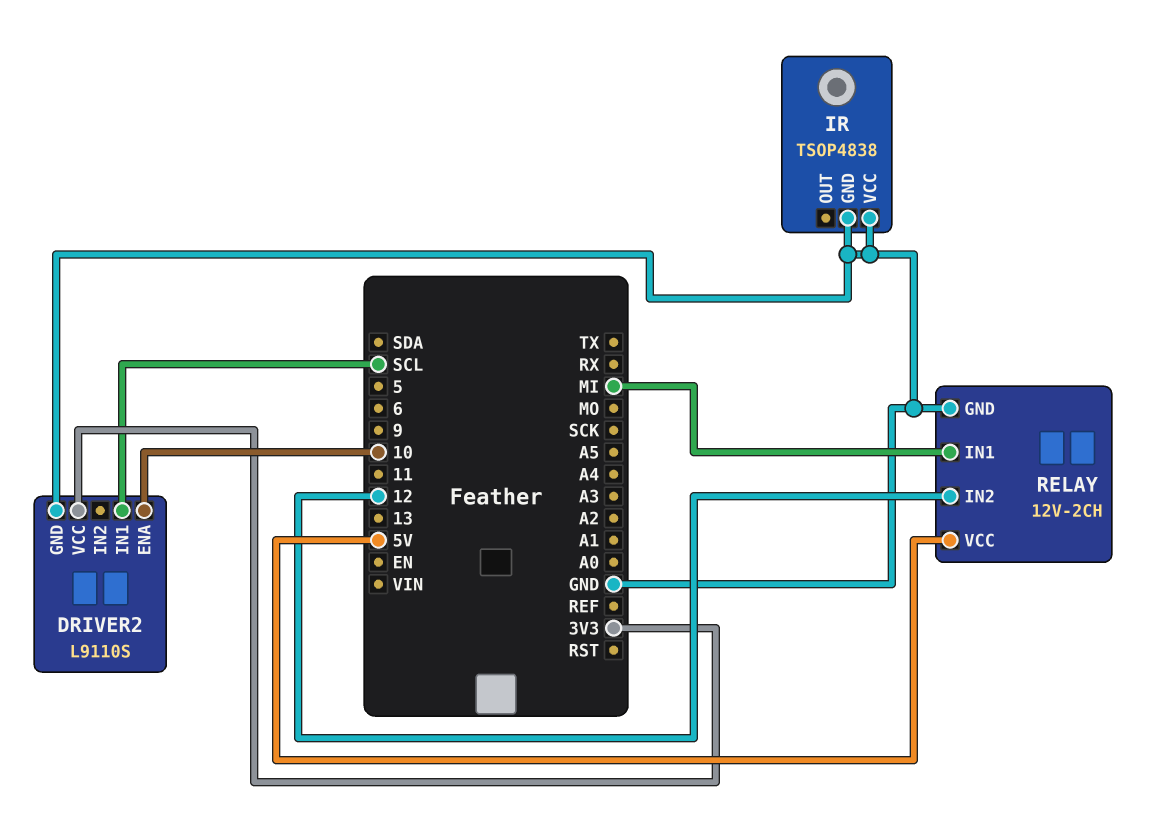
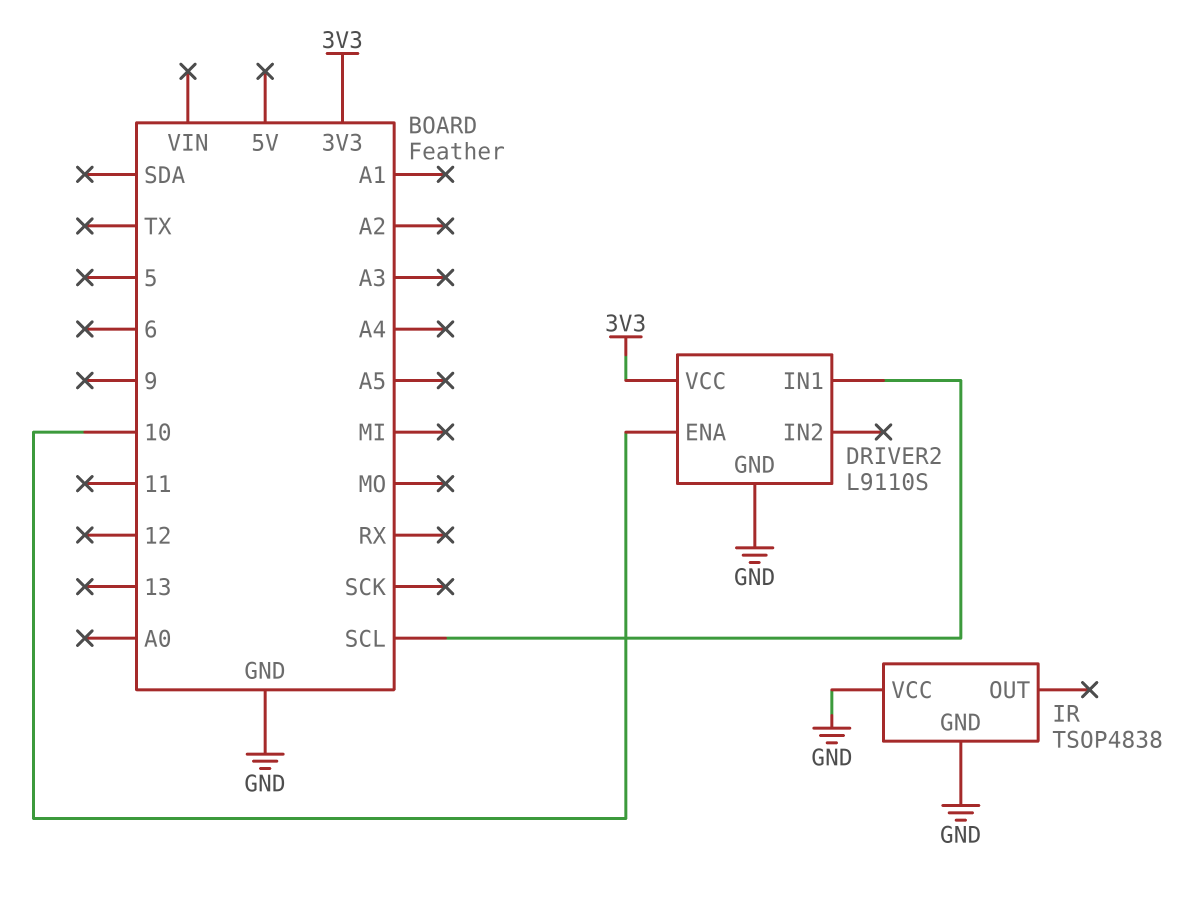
RELAY: 12V-2CH -> none
RELAY pin GND: GND -> none
RELAY pin IN1: MI -> none
RELAY pin IN2: 12 -> none
RELAY pin VCC: 5V -> none

